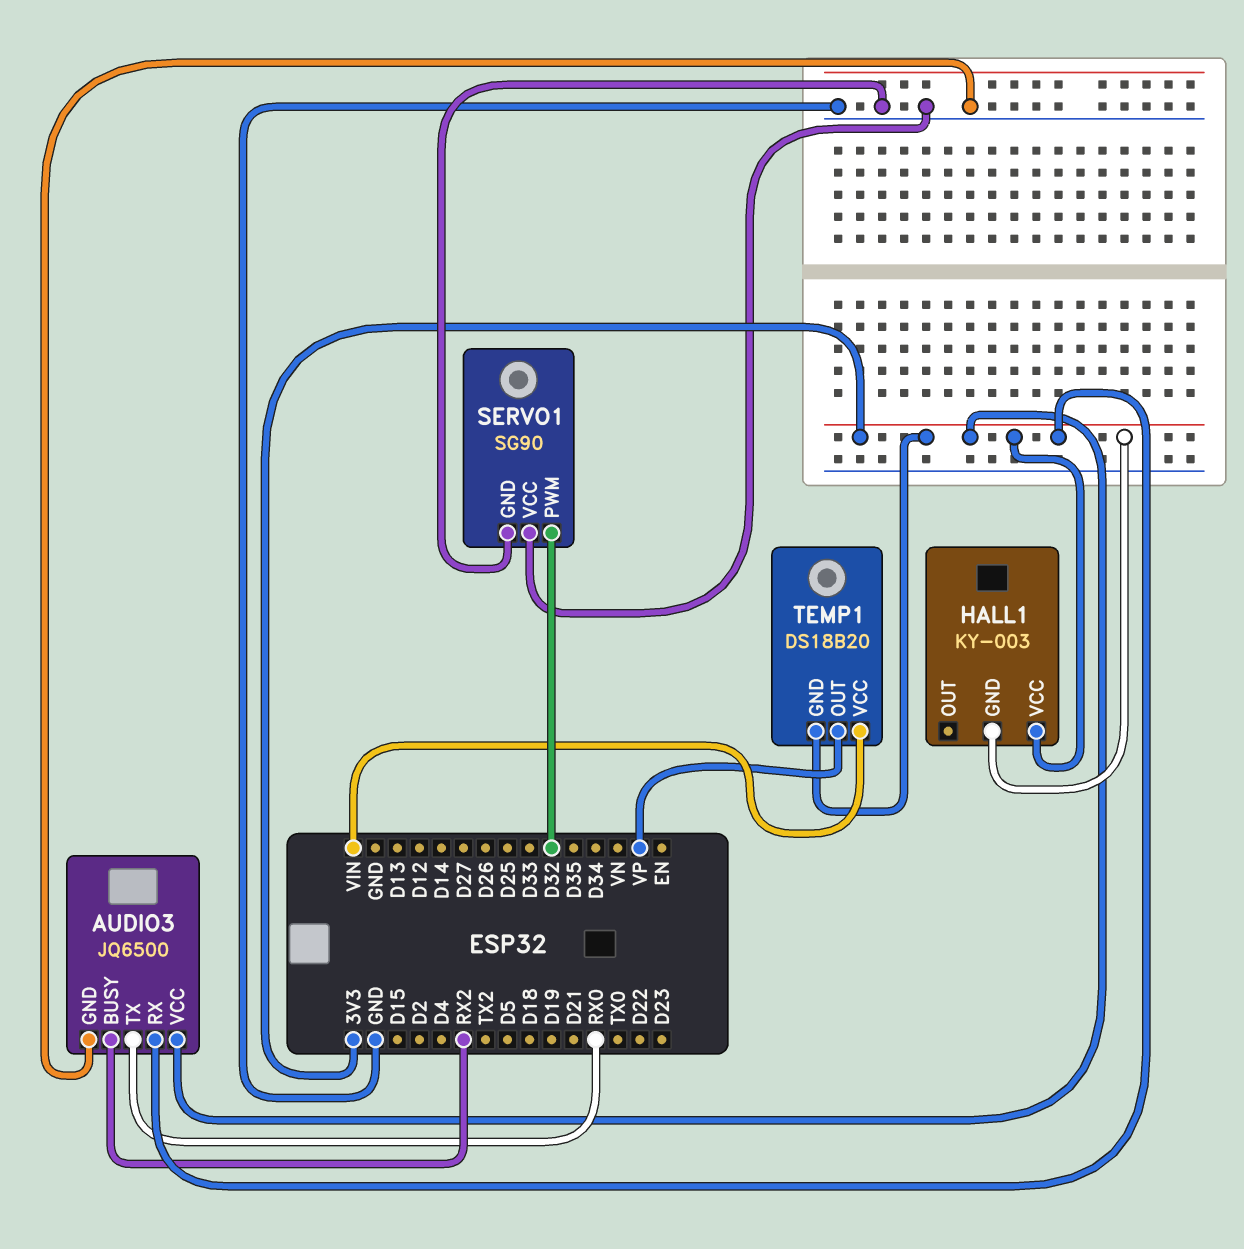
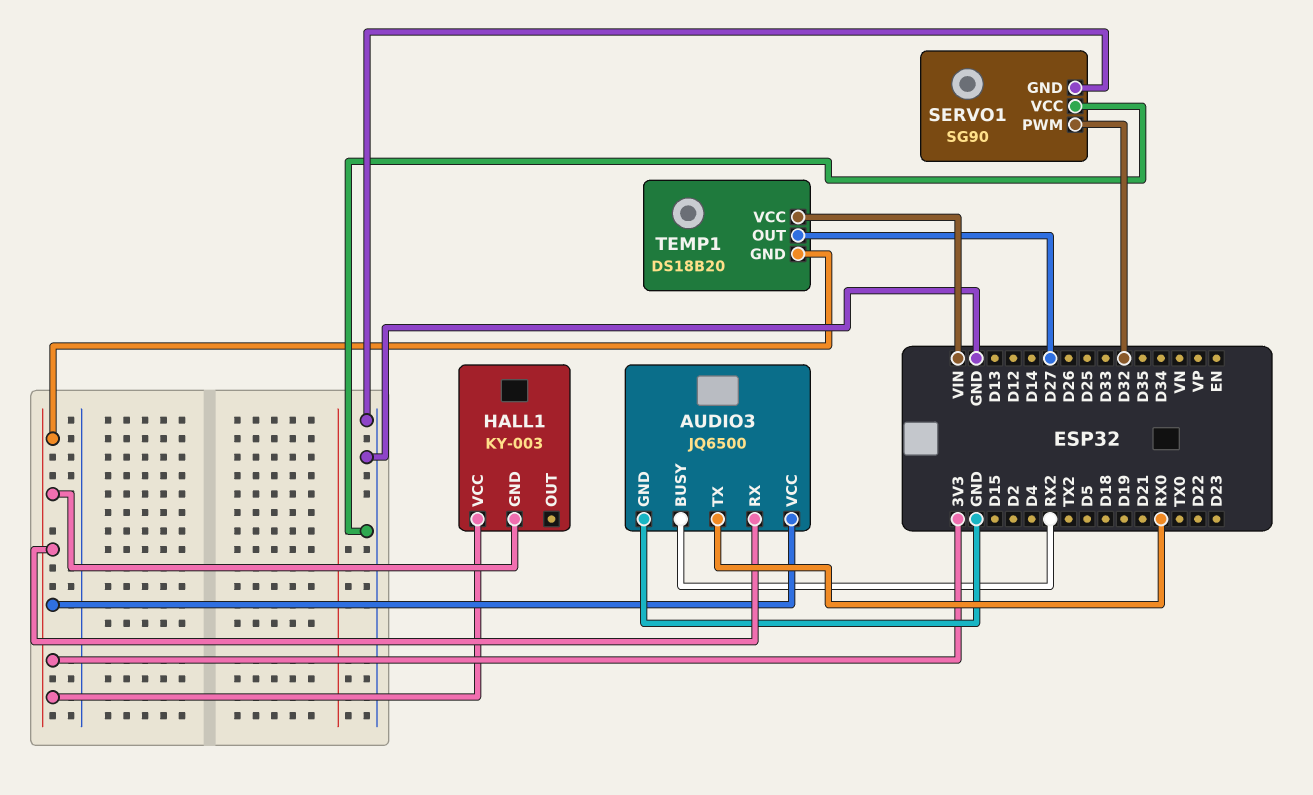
TEMP1 pin OUT: VP -> D27

